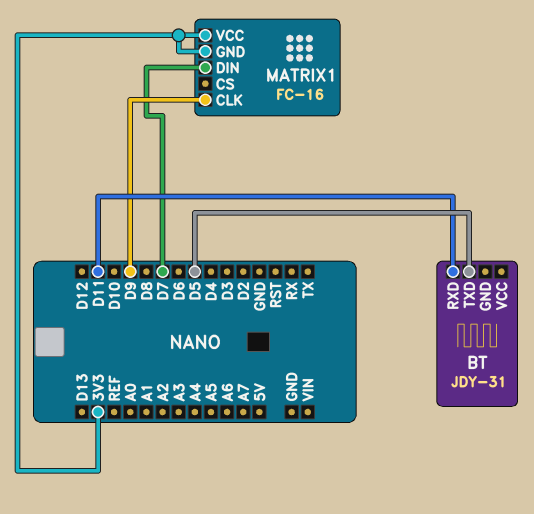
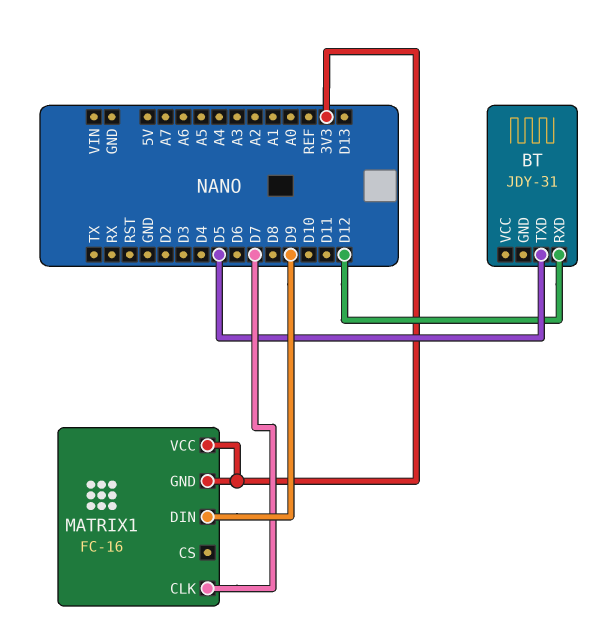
BT pin RXD: D11 -> D12
MATRIX1 pin CLK: D9 -> D7
MATRIX1 pin DIN: D7 -> D9

